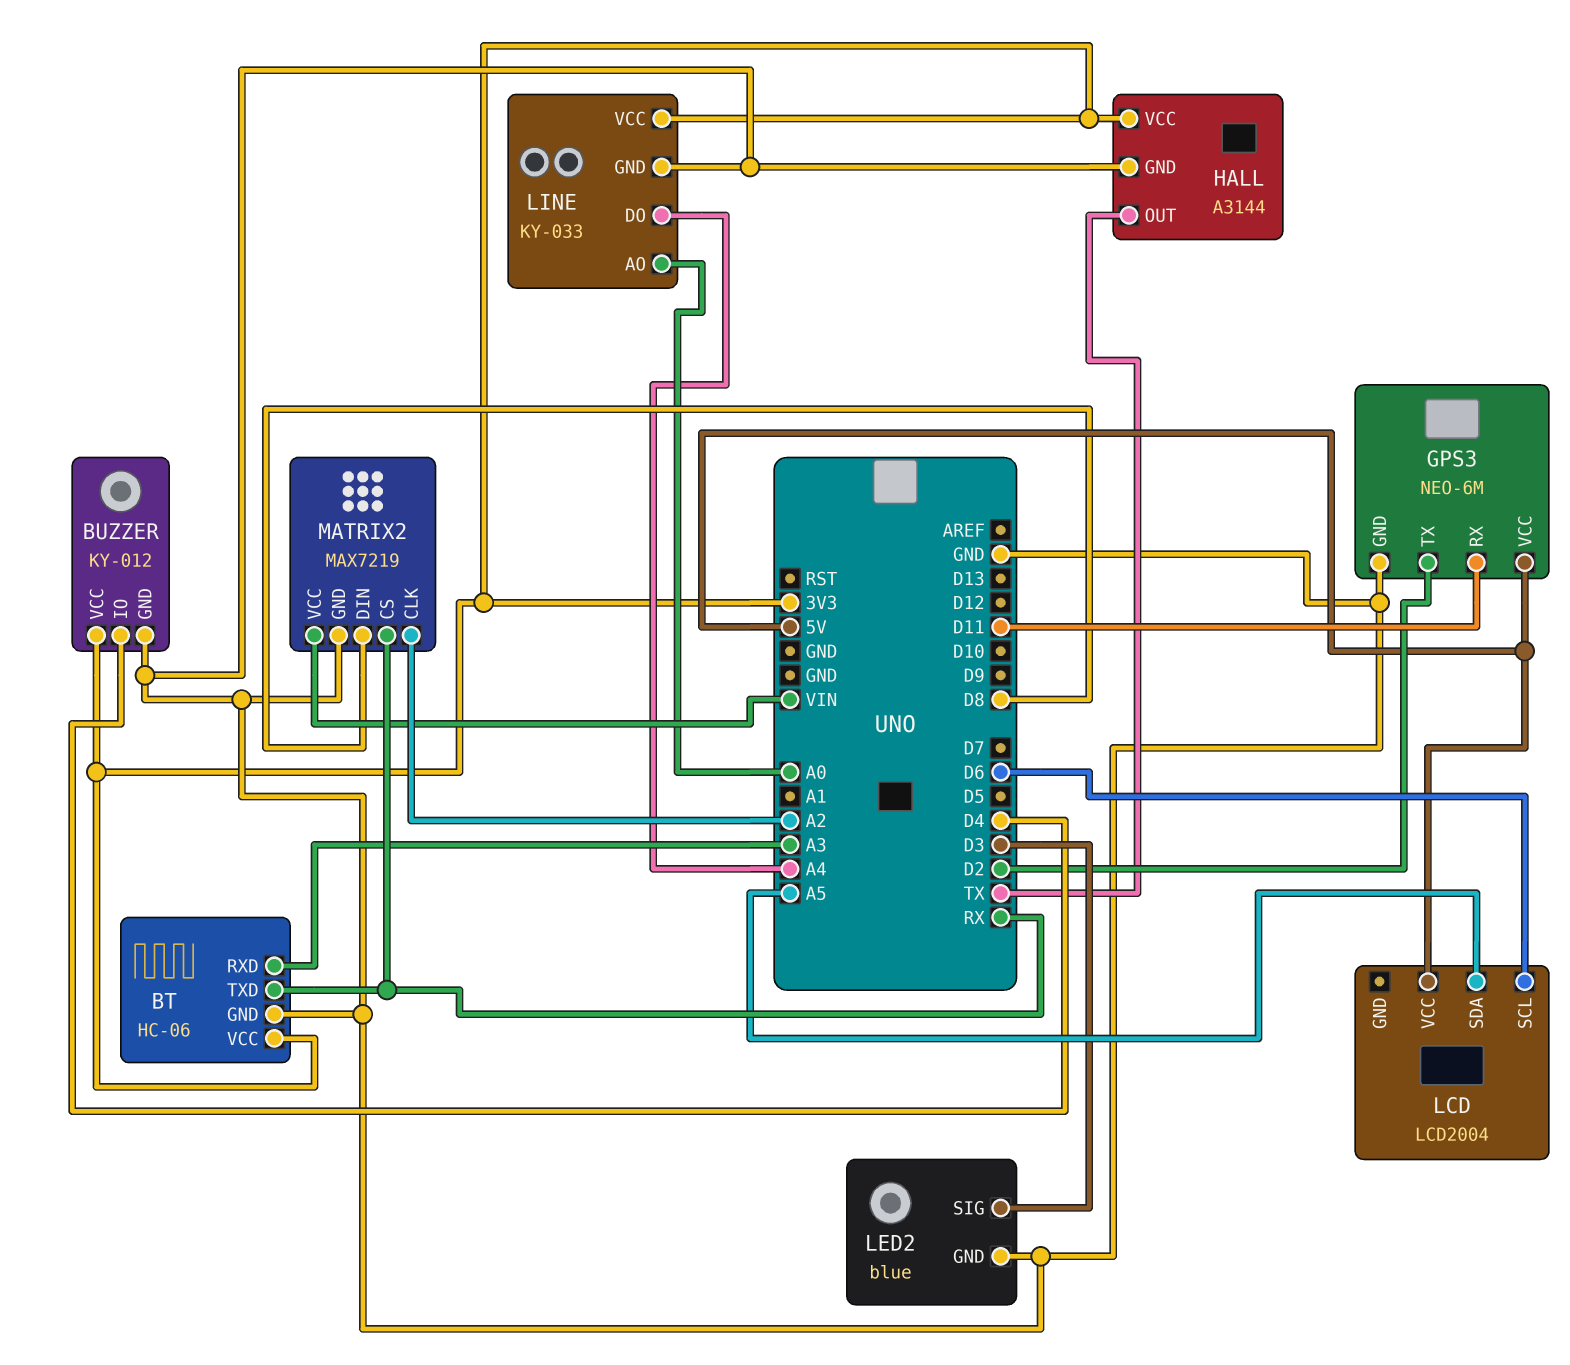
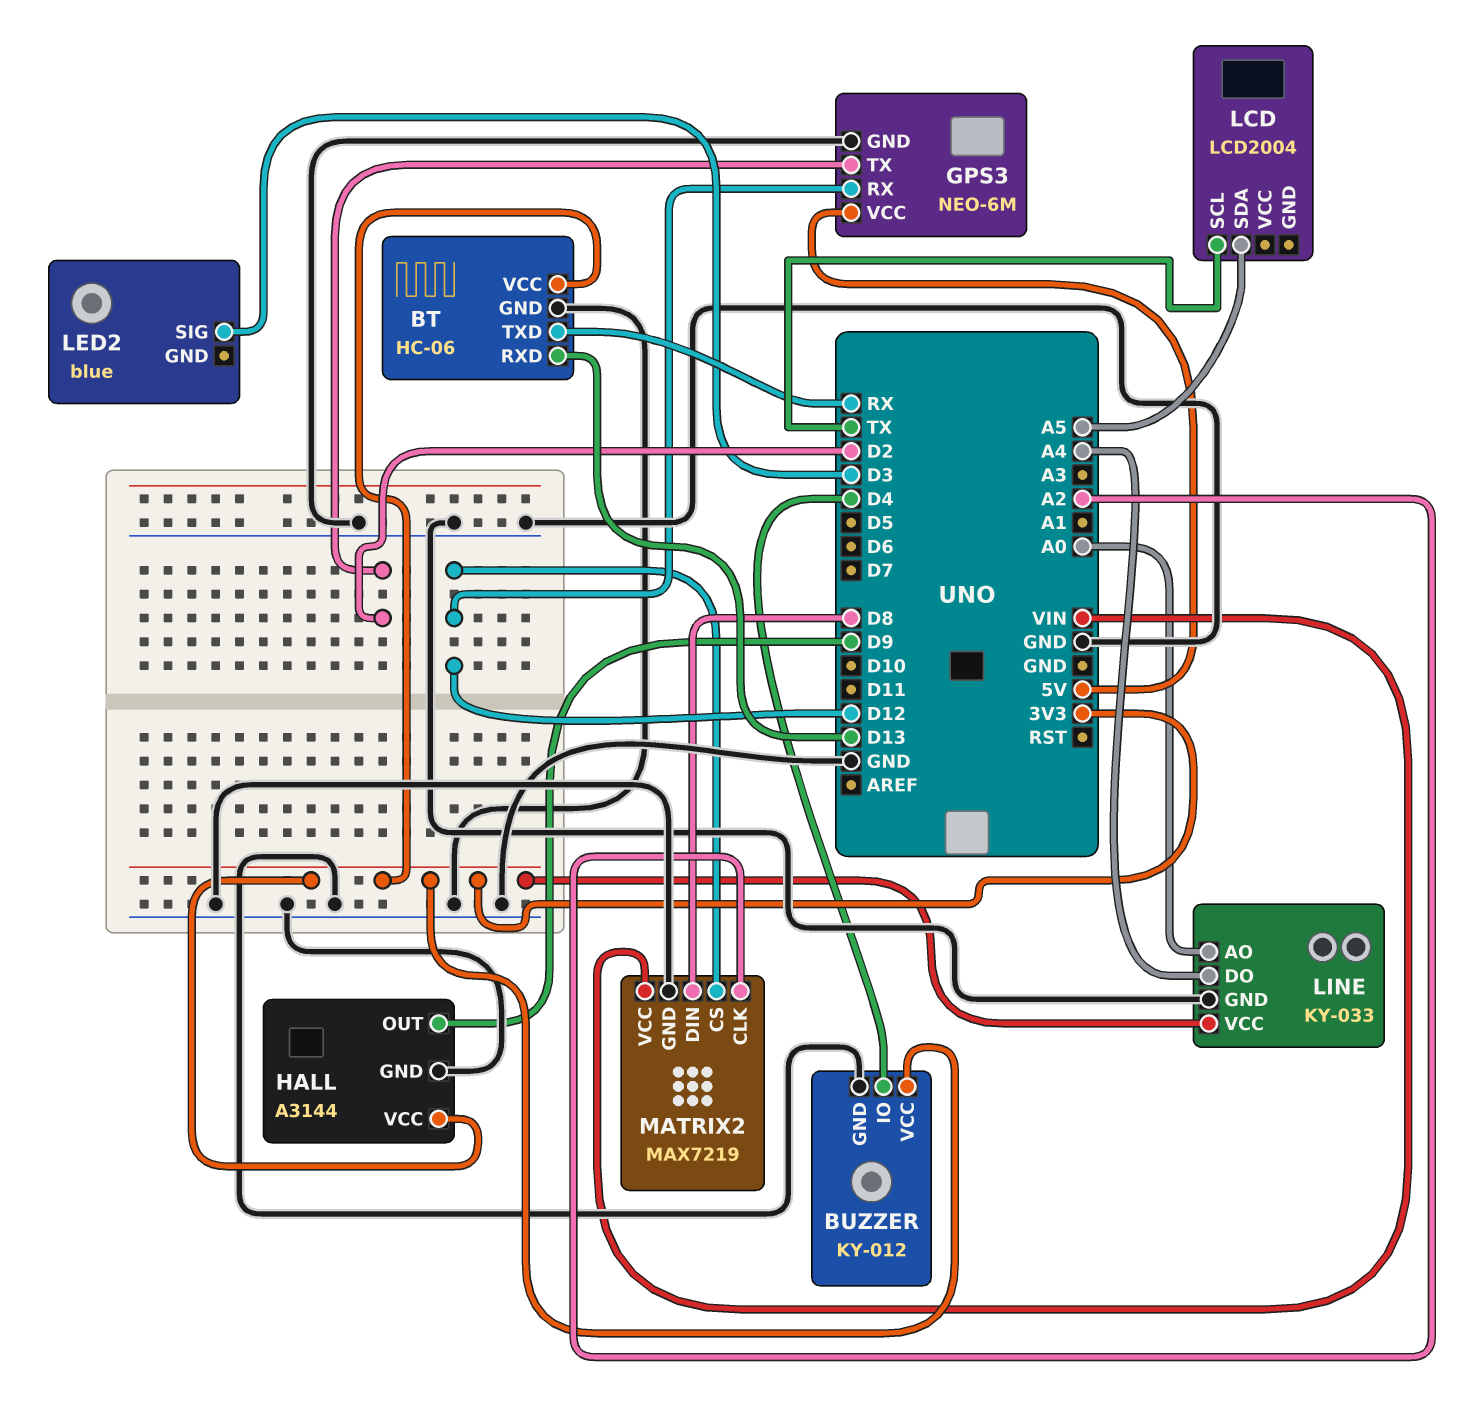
BT pin RXD: A3 -> D13
GPS3 pin RX: D11 -> D12
HALL pin OUT: TX -> D9
LCD pin SCL: D6 -> TX
LCD pin VCC: 5V -> none
LED2 pin GND: GND -> none
MATRIX2 pin CS: RX -> D12

